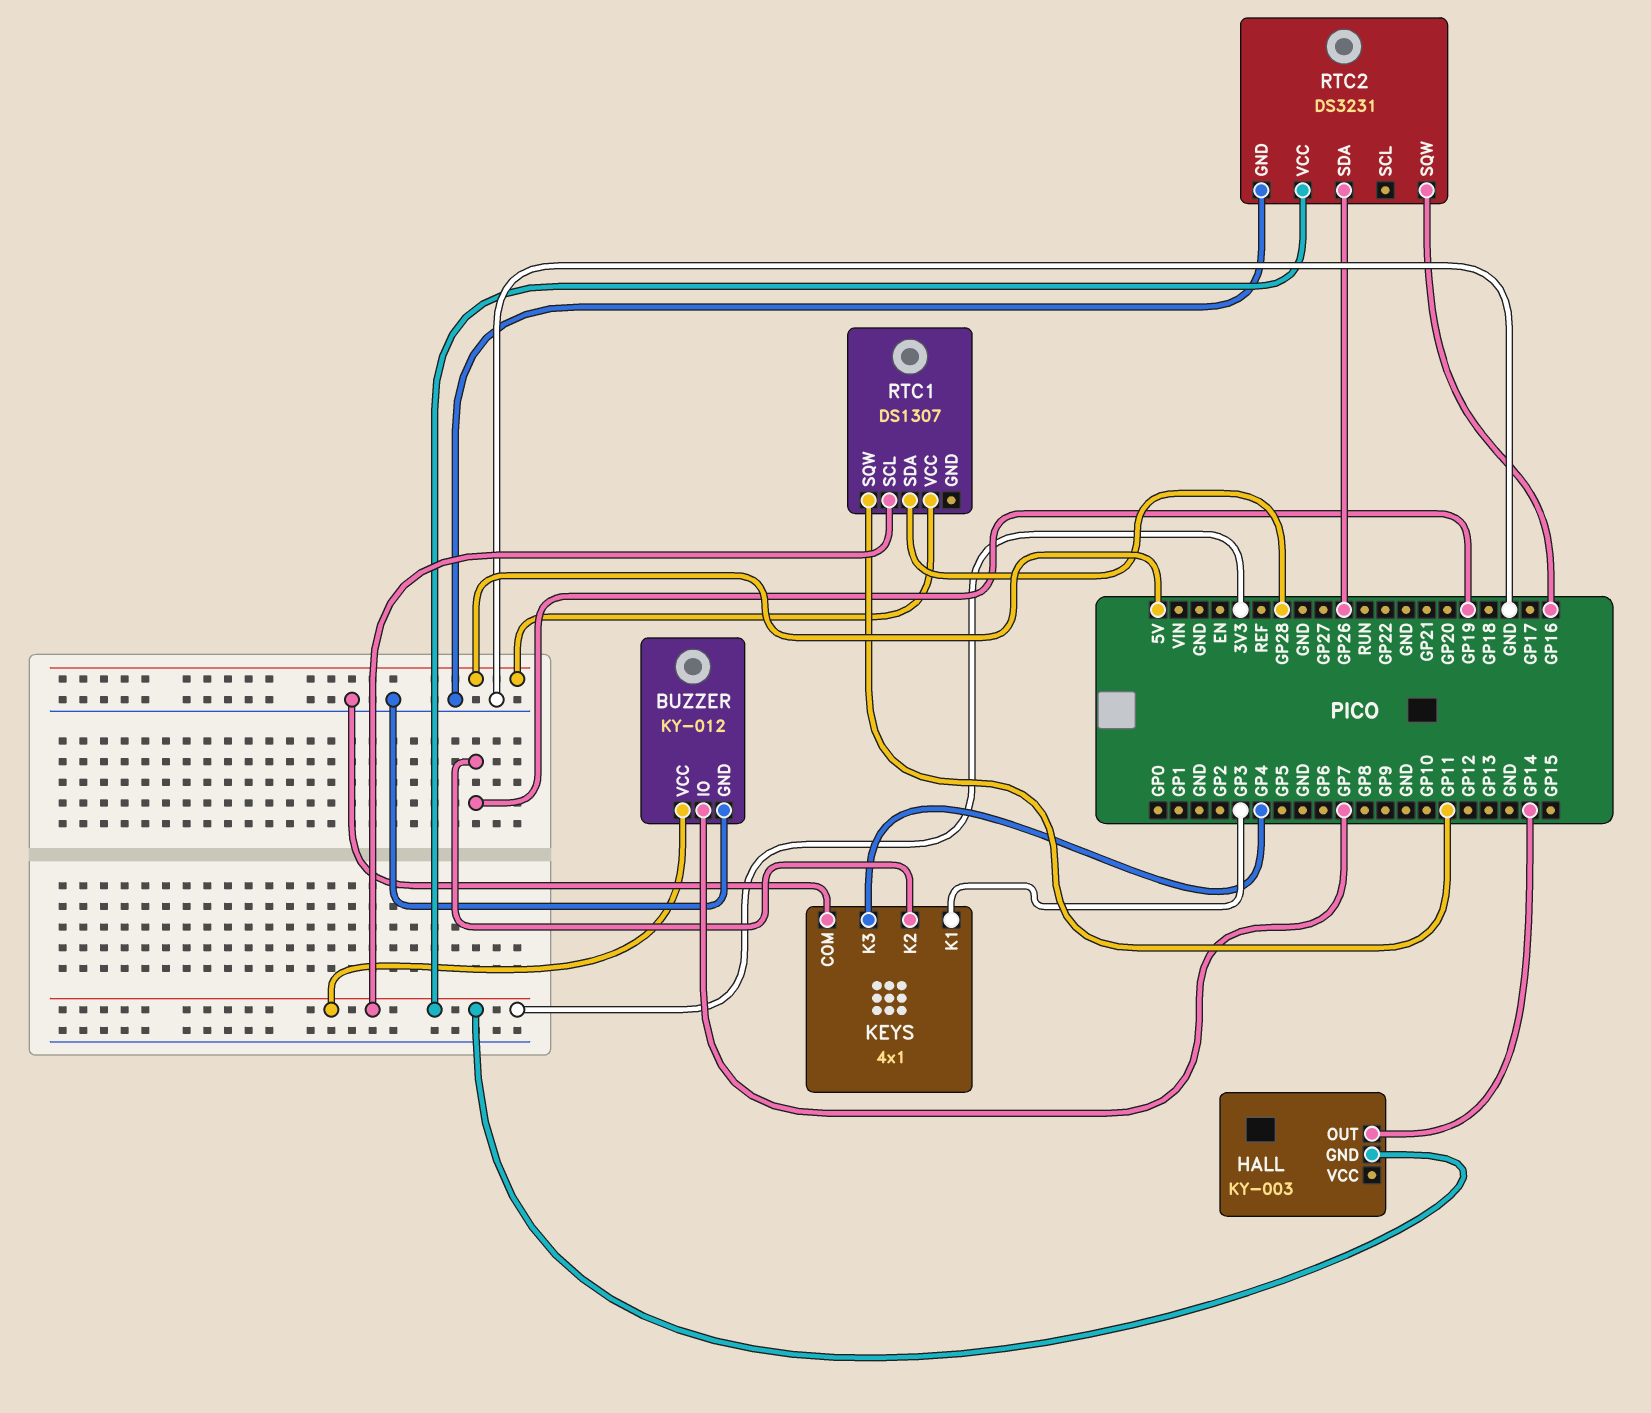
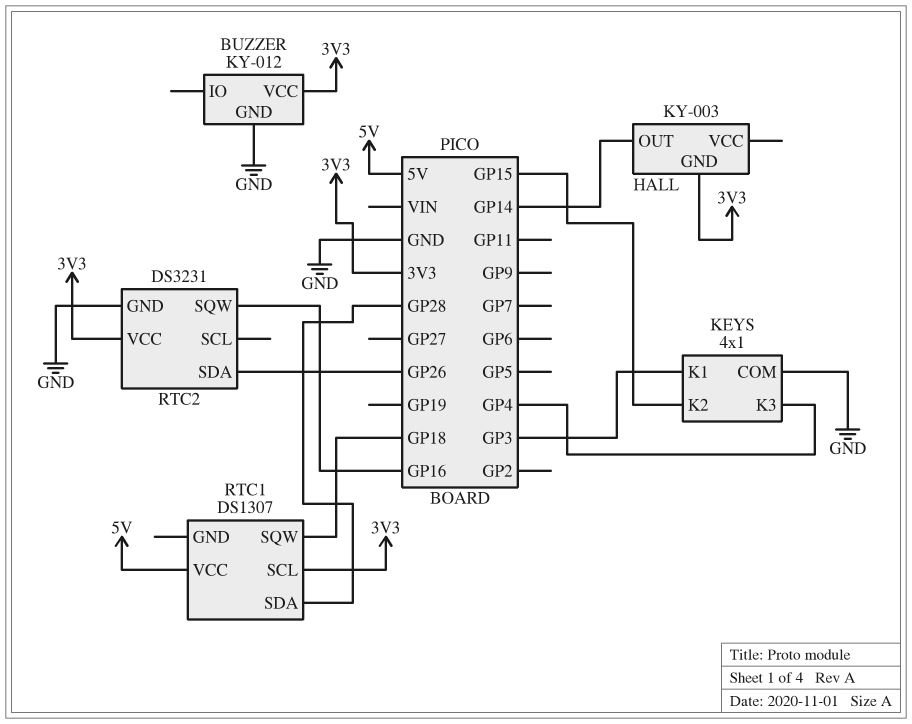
BUZZER pin IO: GP7 -> none
KEYS pin K2: GP19 -> GP15
RTC1 pin SQW: GP11 -> GP18

